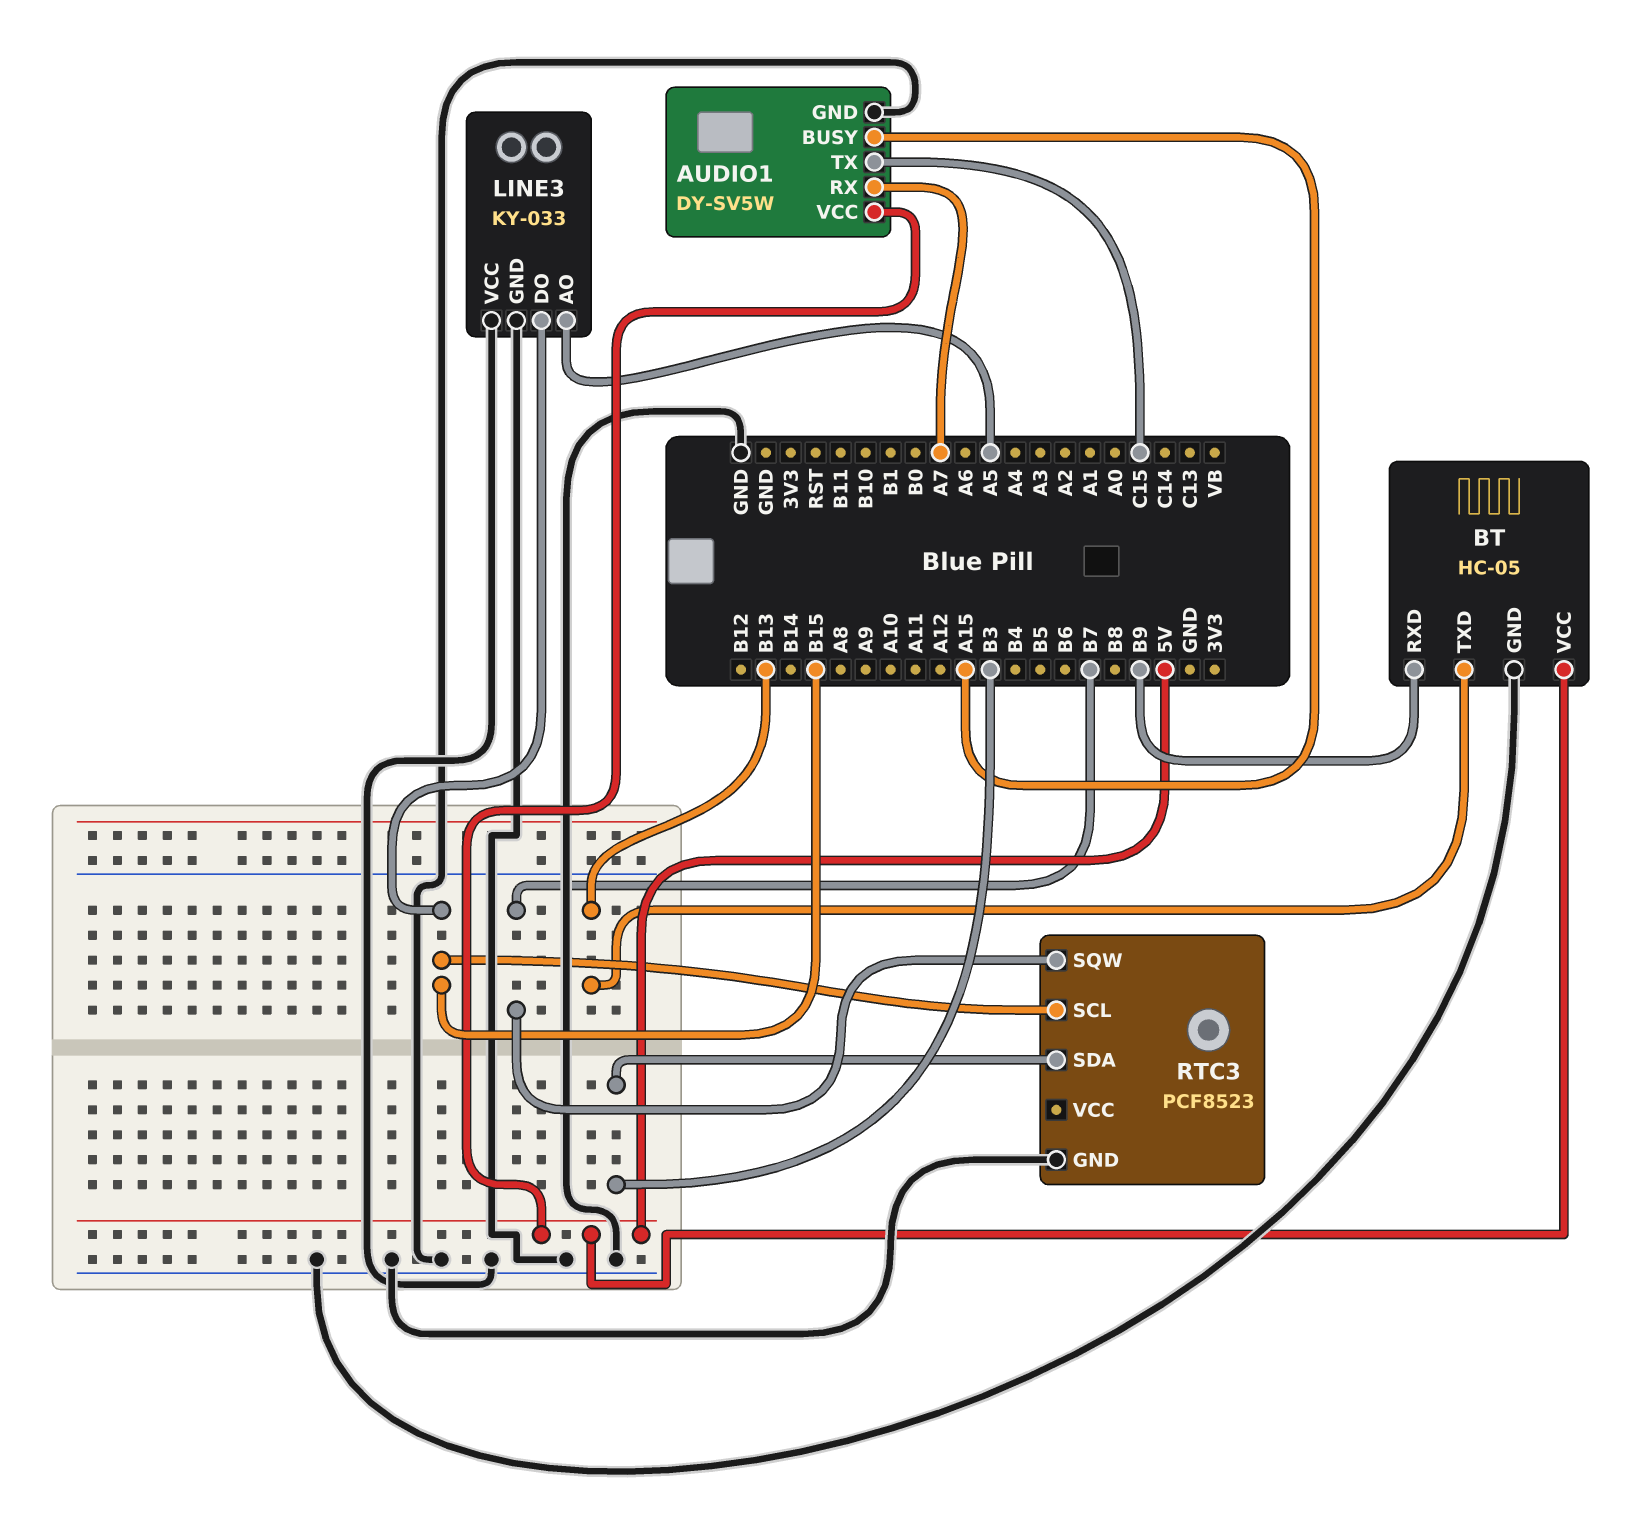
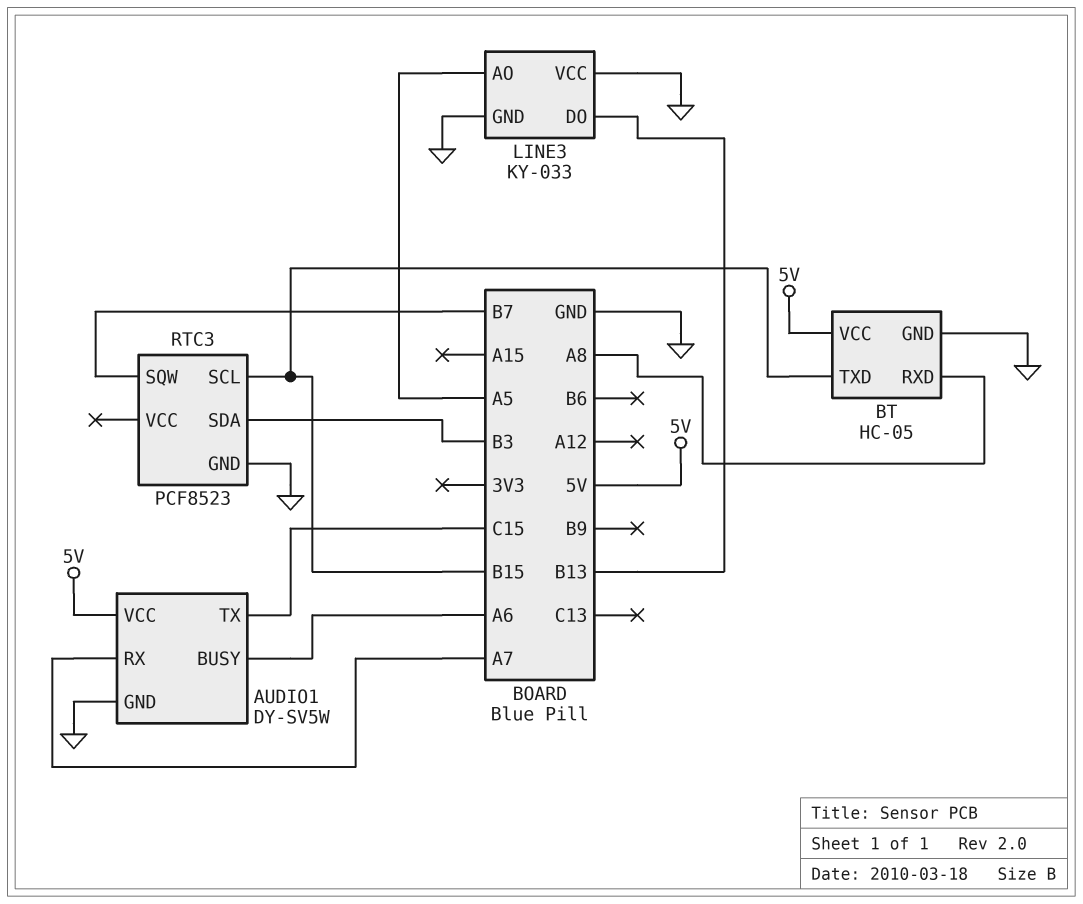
AUDIO1 pin BUSY: A15 -> A6
BT pin RXD: B9 -> A8
BT pin TXD: B13 -> B15
LINE3 pin DO: B15 -> B13

